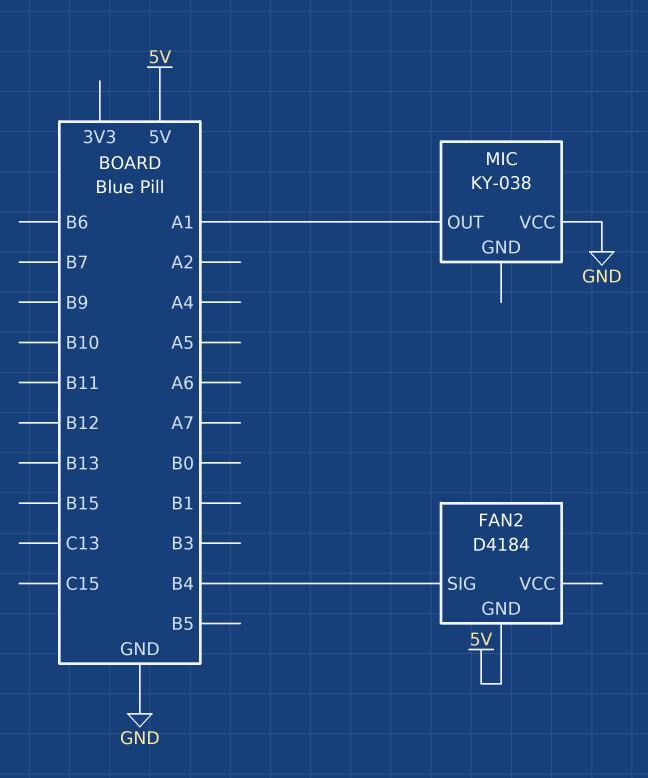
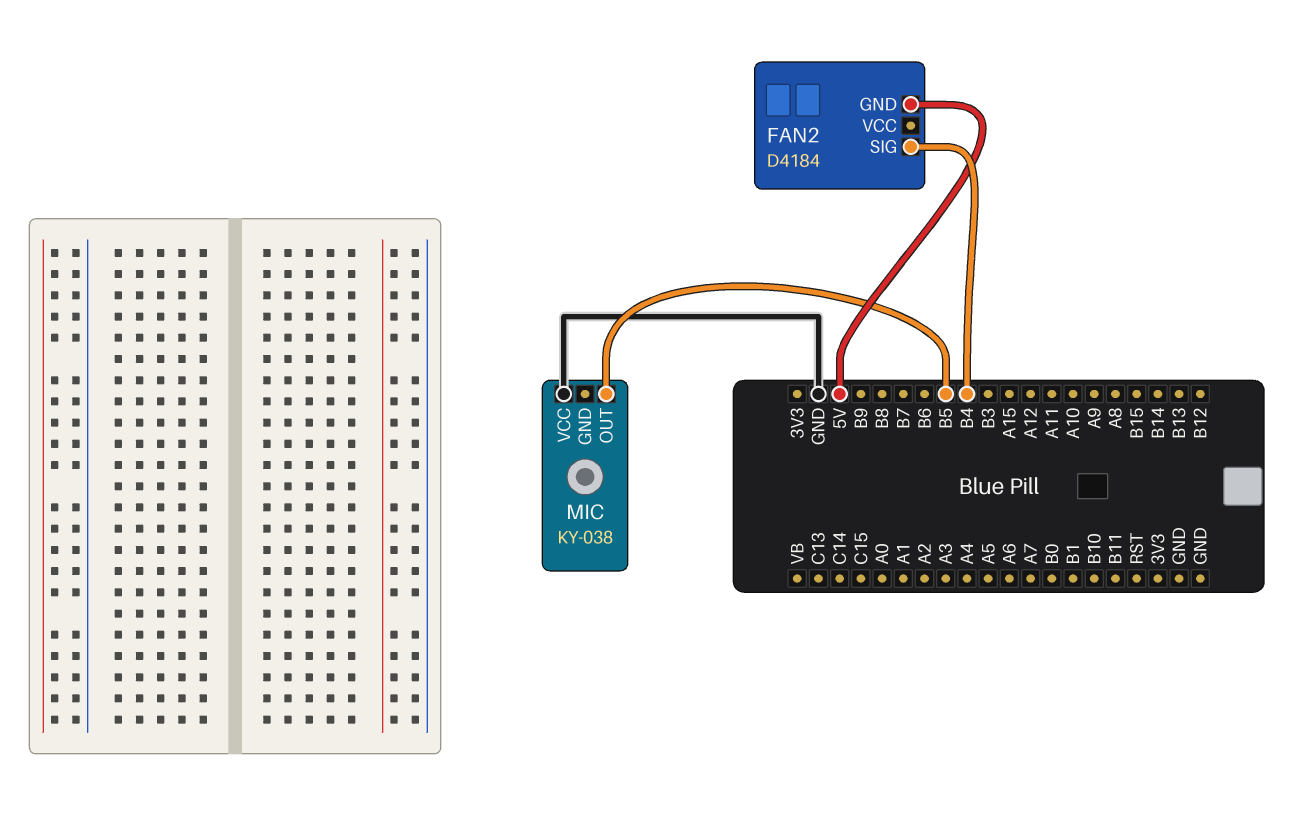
MIC pin OUT: A1 -> B5

